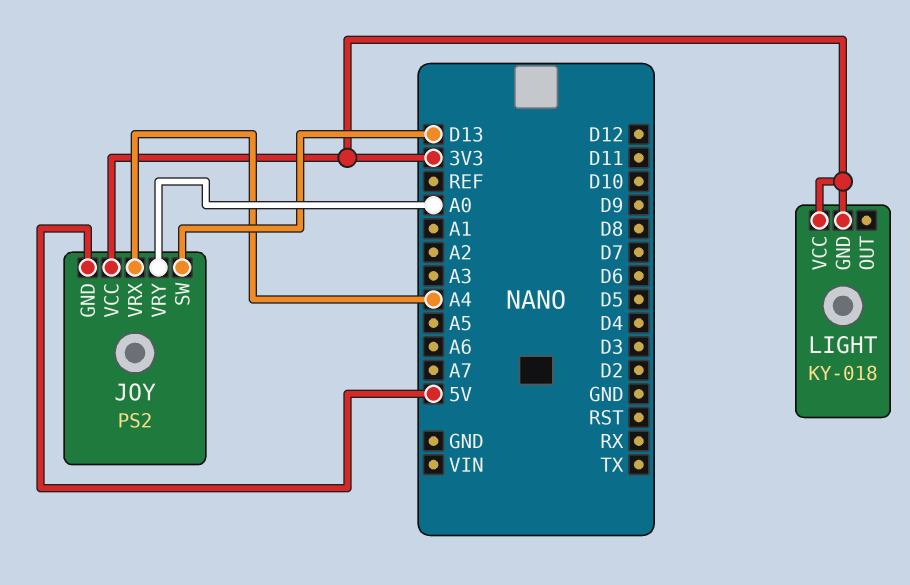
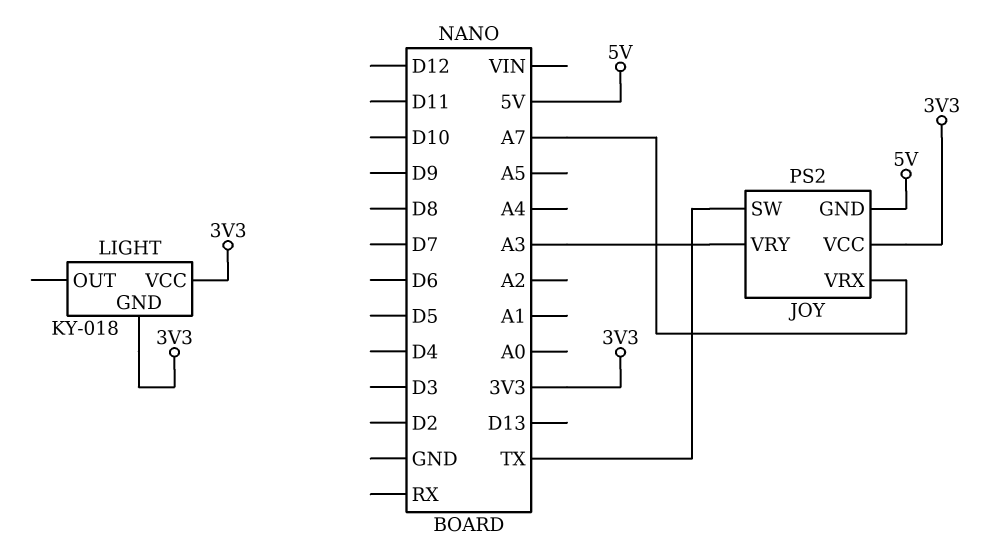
JOY pin SW: D13 -> TX
JOY pin VRX: A4 -> A7
JOY pin VRY: A0 -> A3

